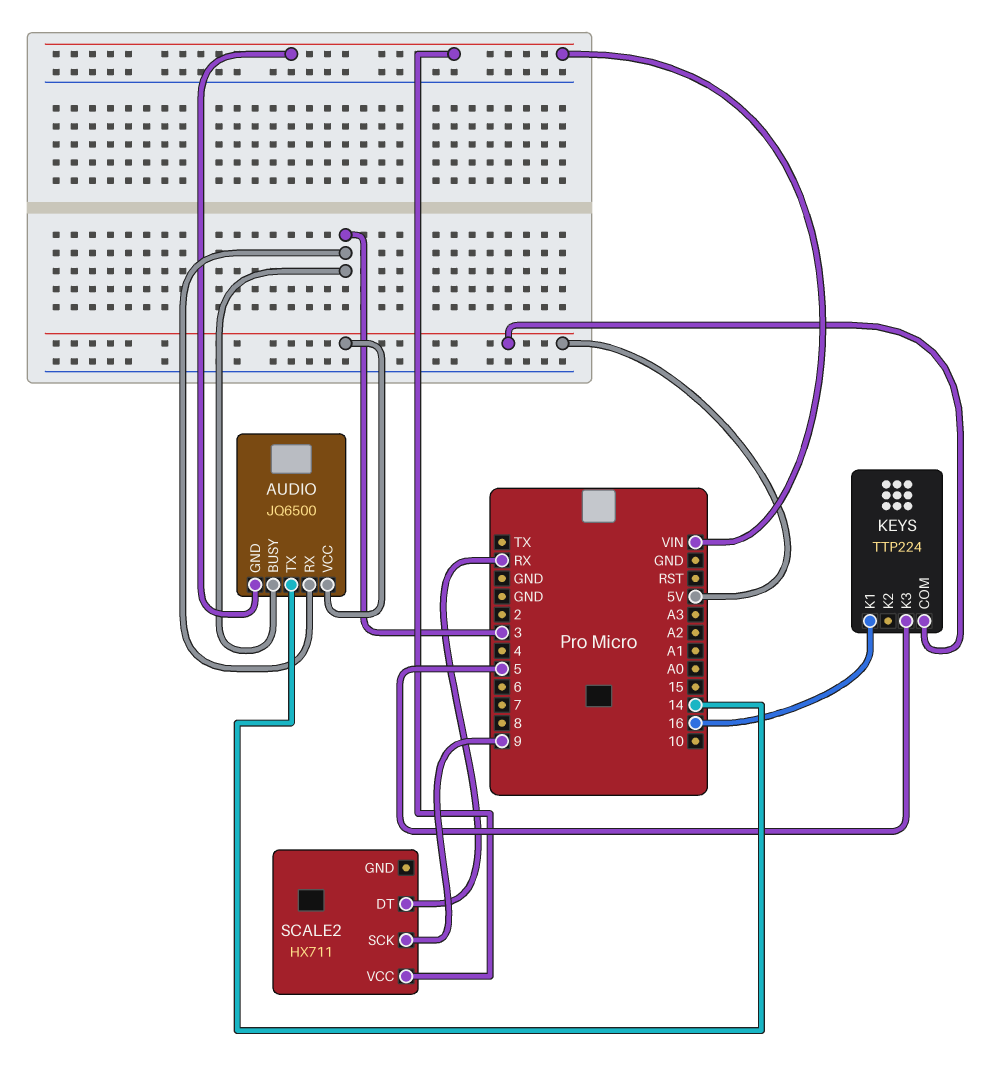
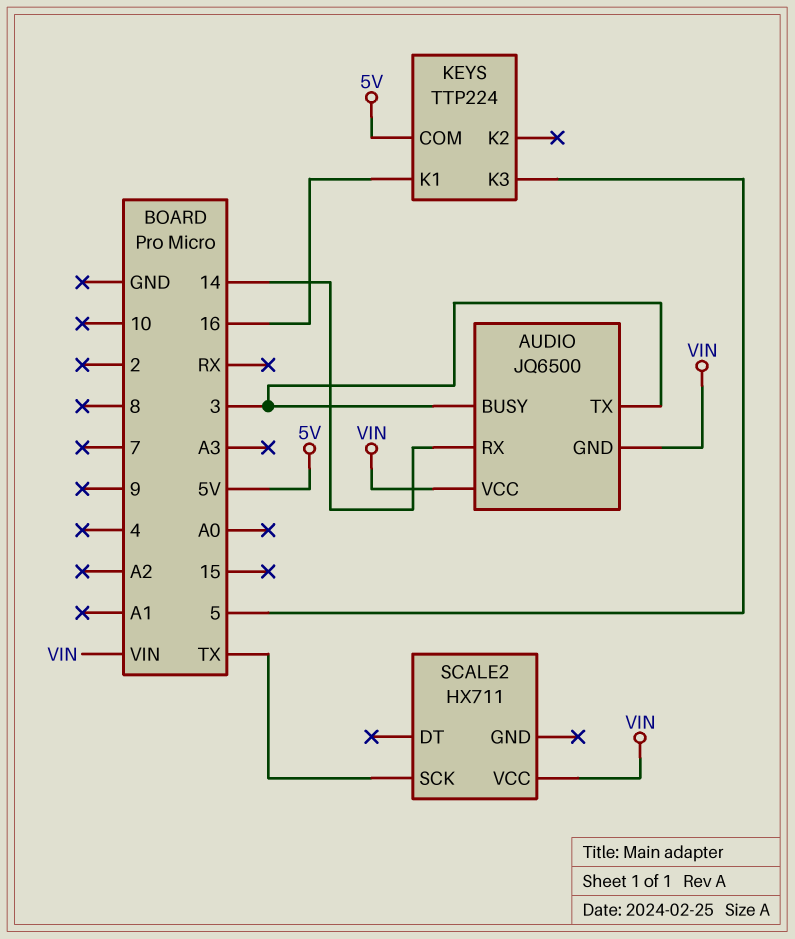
AUDIO pin RX: 3 -> 14
AUDIO pin TX: 14 -> 3
AUDIO pin VCC: 5V -> VIN
SCALE2 pin DT: RX -> none
SCALE2 pin SCK: 9 -> TX

